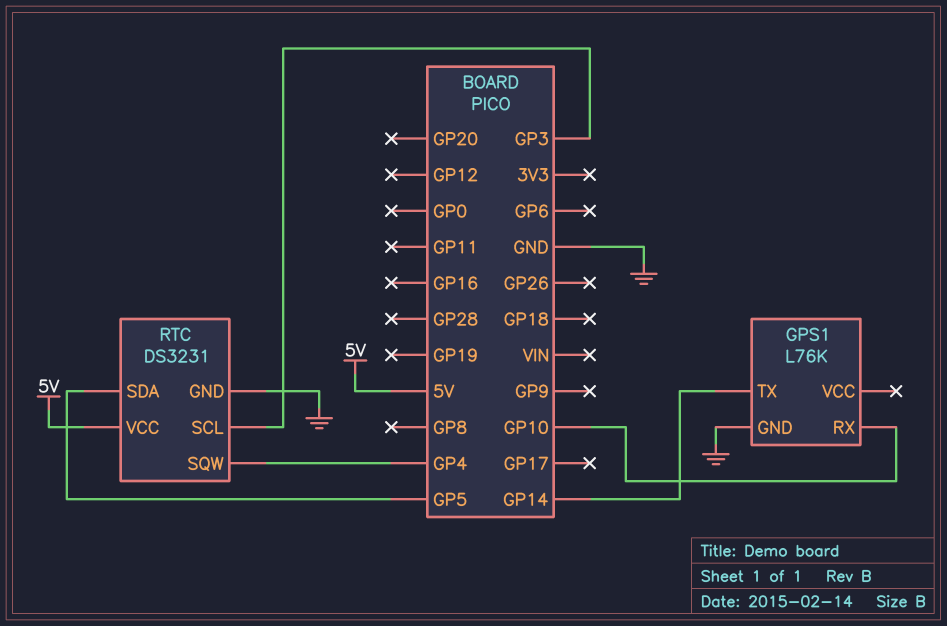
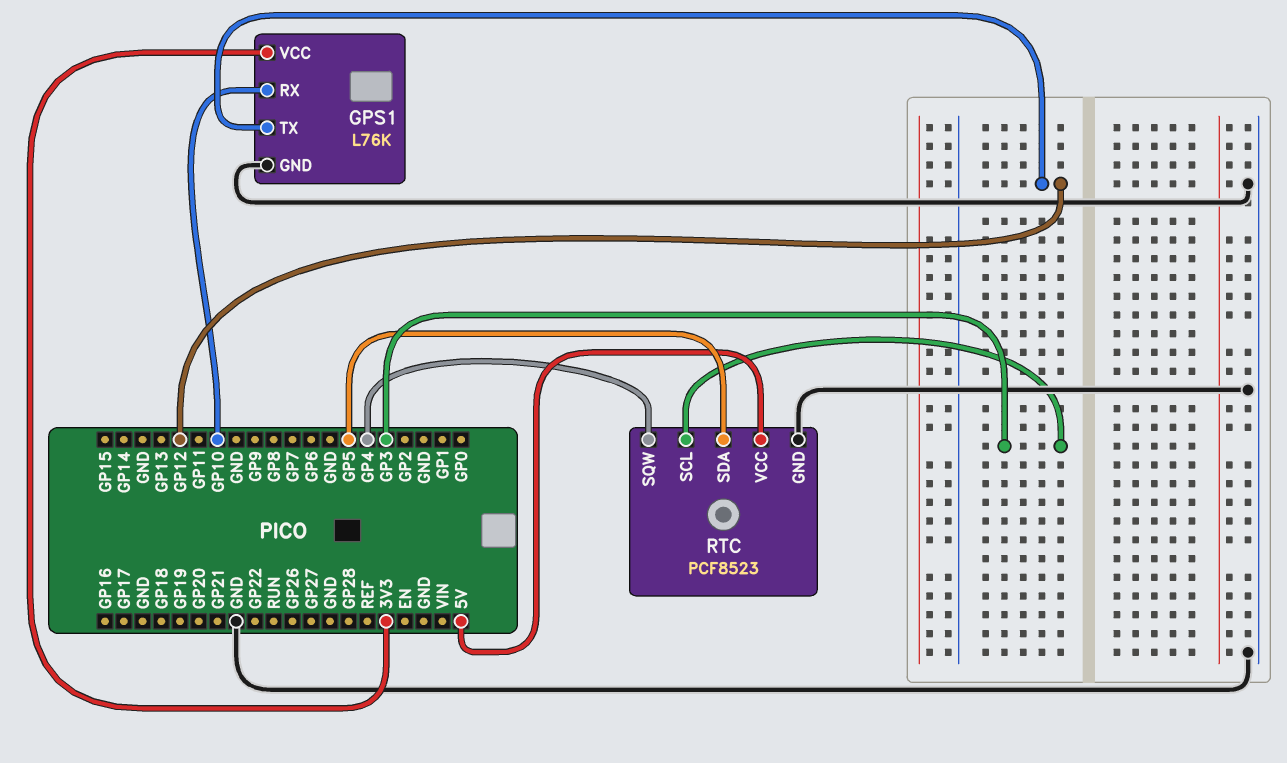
GPS1 pin TX: GP14 -> GP12
GPS1 pin VCC: none -> 3V3
RTC: DS3231 -> PCF8523

